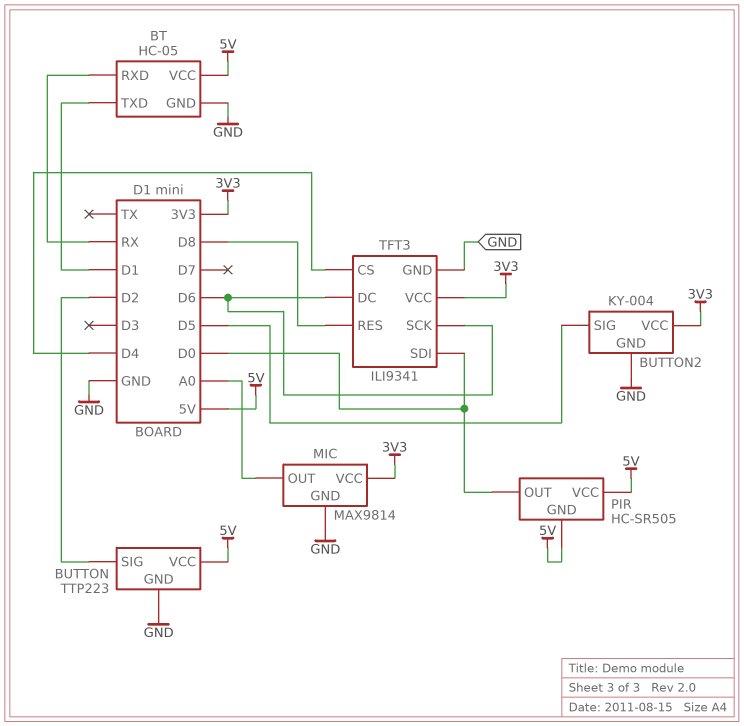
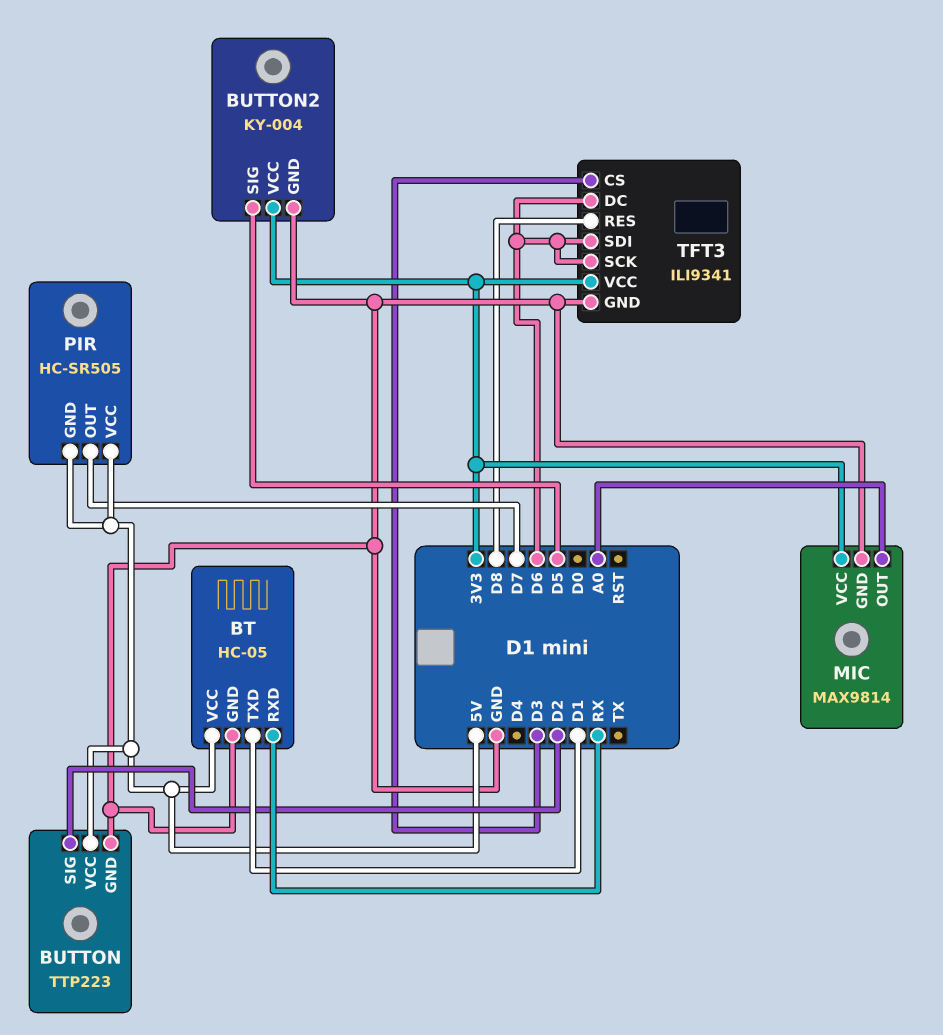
PIR pin OUT: D0 -> D7
TFT3 pin CS: D4 -> D3
TFT3 pin SDI: D0 -> D6

